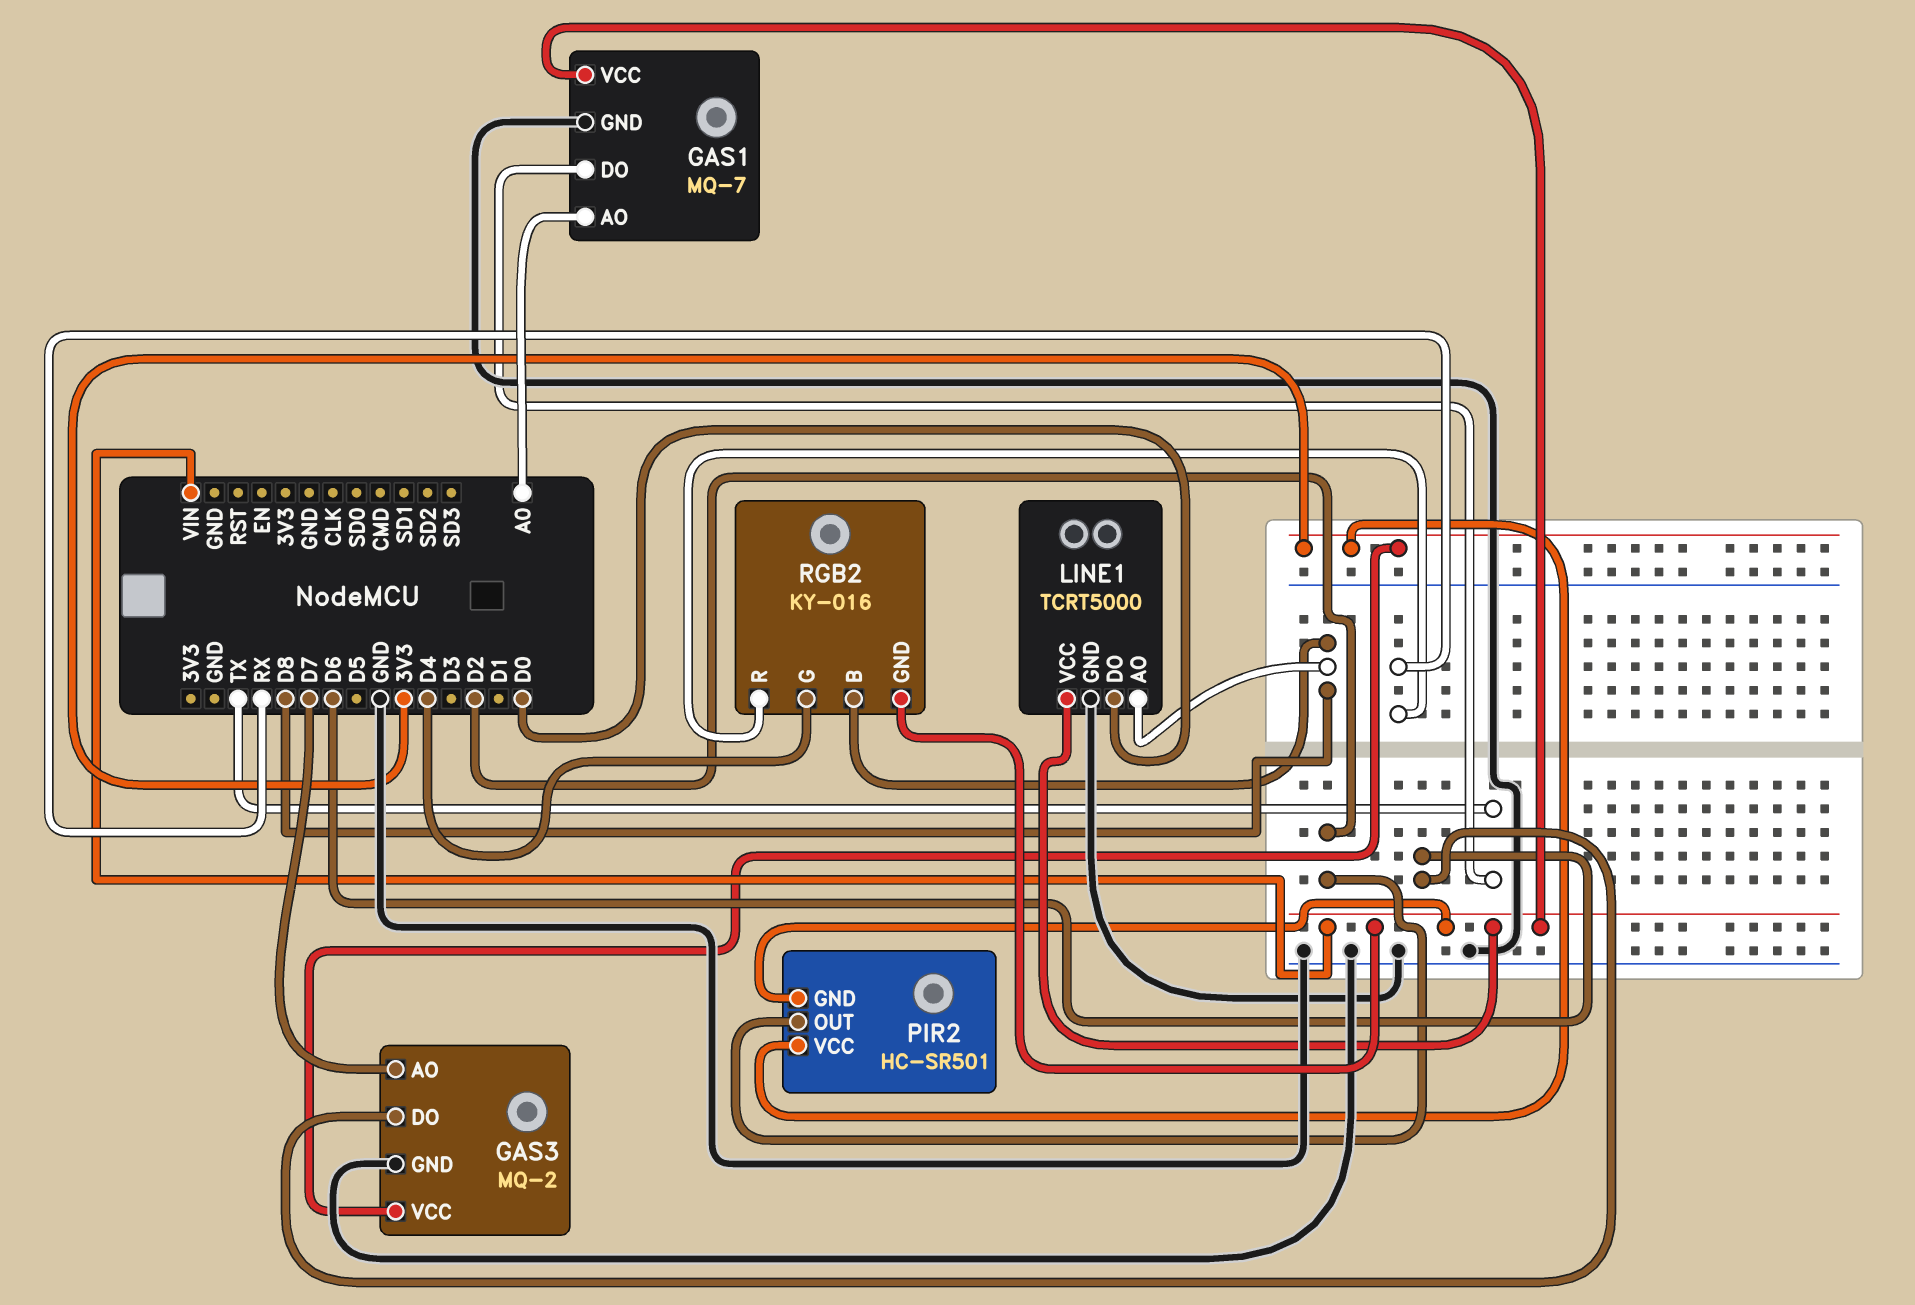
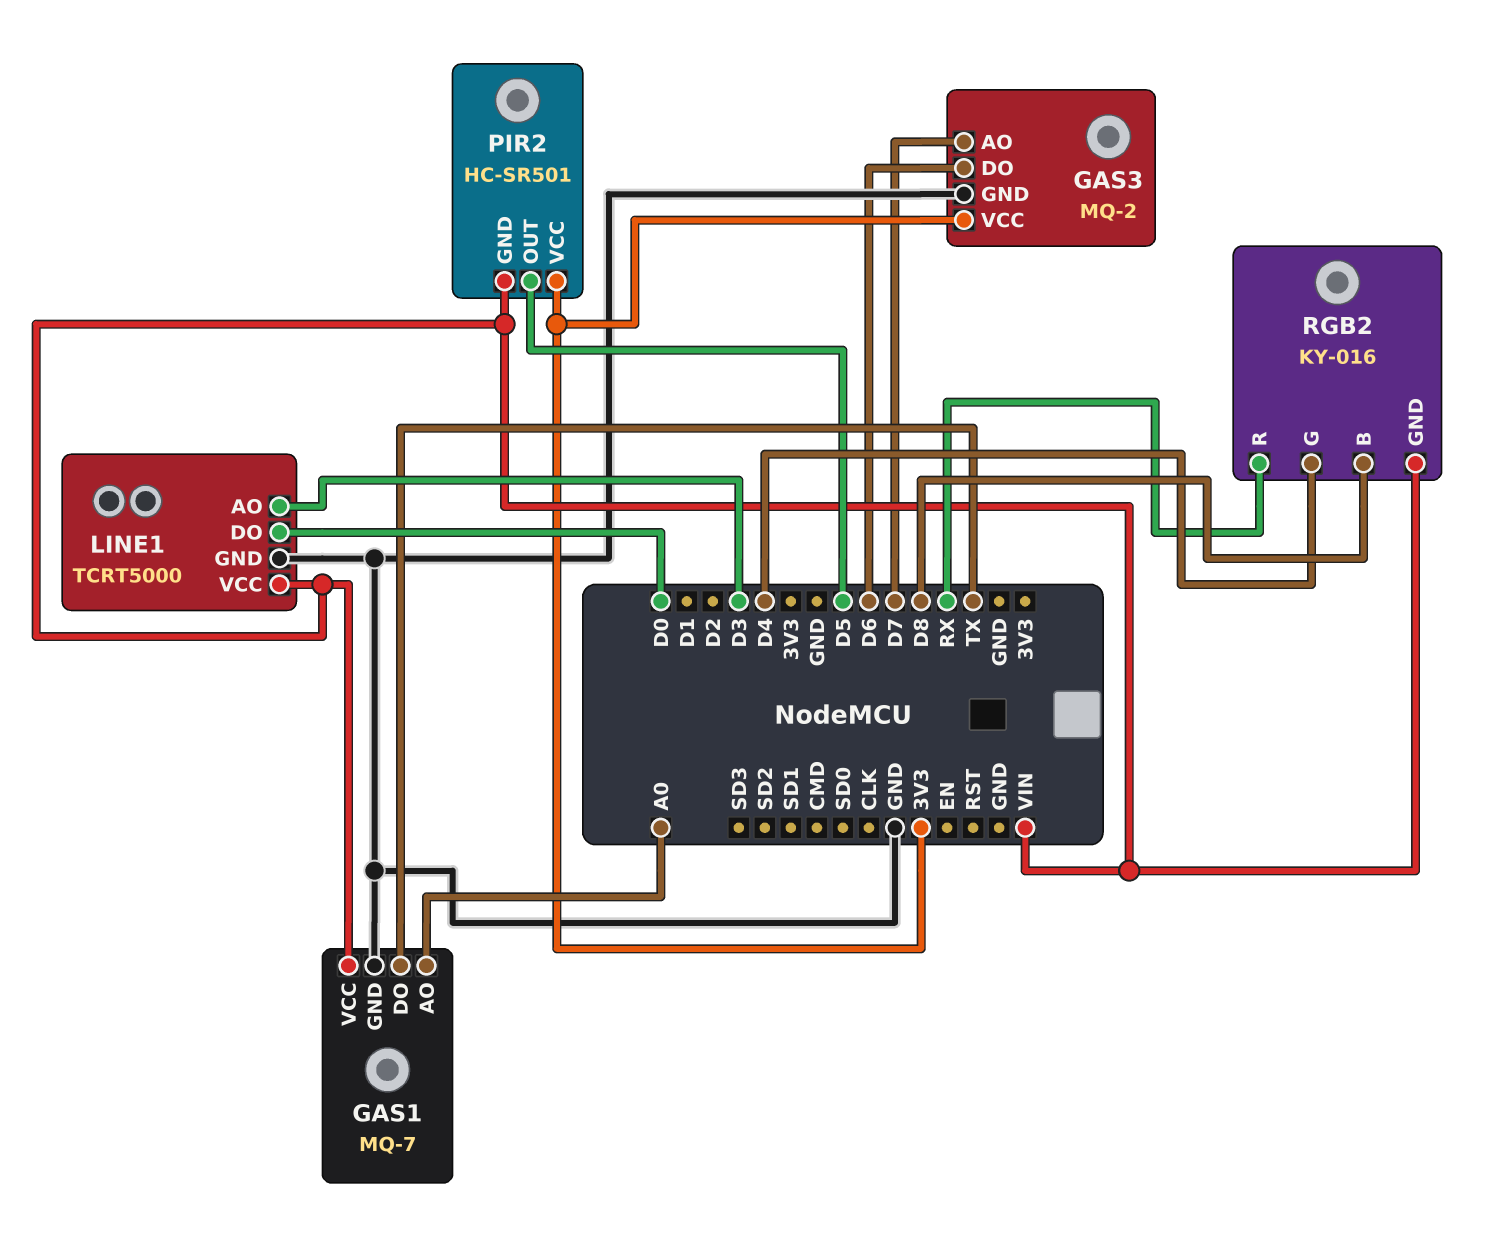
LINE1 pin AO: D8 -> D3
PIR2 pin OUT: D2 -> D5

